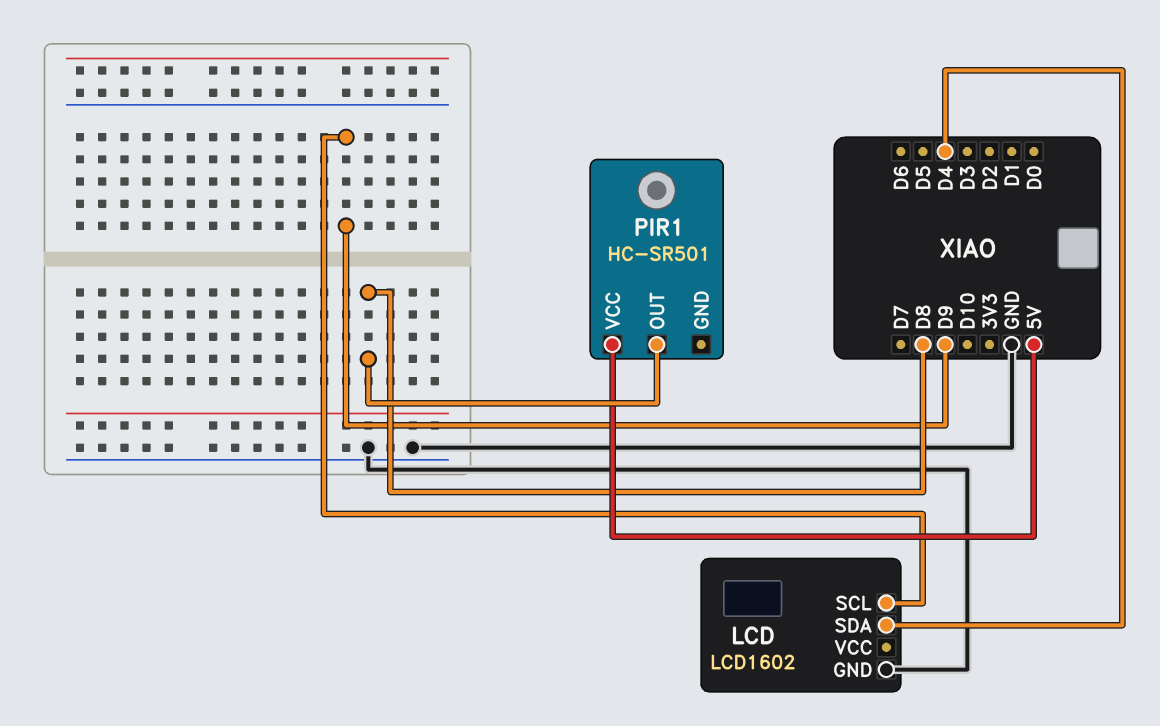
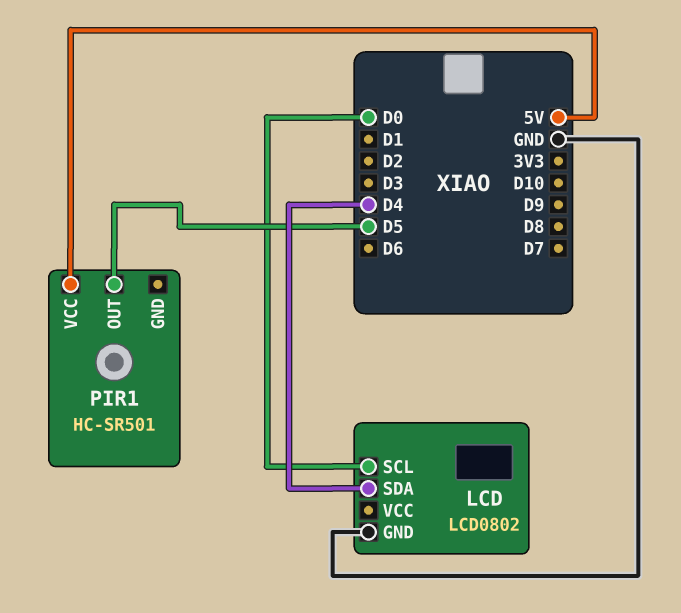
LCD: LCD1602 -> LCD0802
LCD pin SCL: D9 -> D0
PIR1 pin OUT: D8 -> D5

